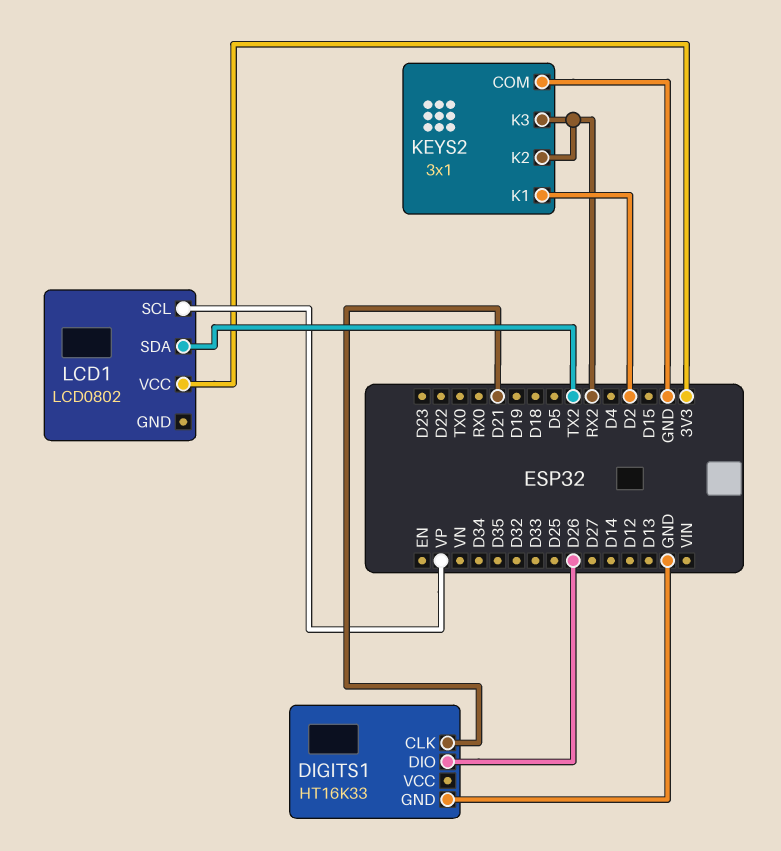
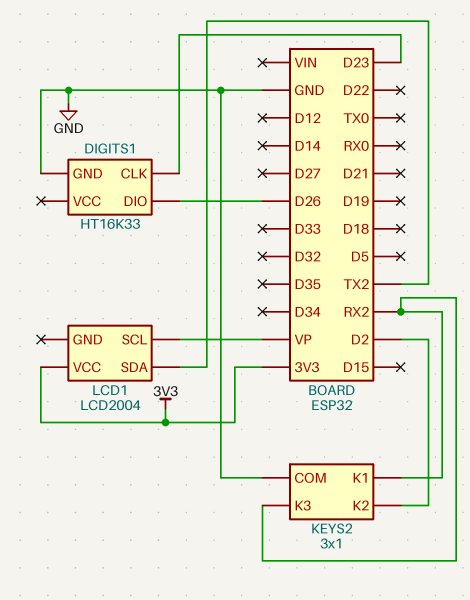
DIGITS1 pin CLK: D21 -> D23
KEYS2 pin K1: D2 -> RX2
KEYS2 pin K2: RX2 -> D2
LCD1: LCD0802 -> LCD2004

